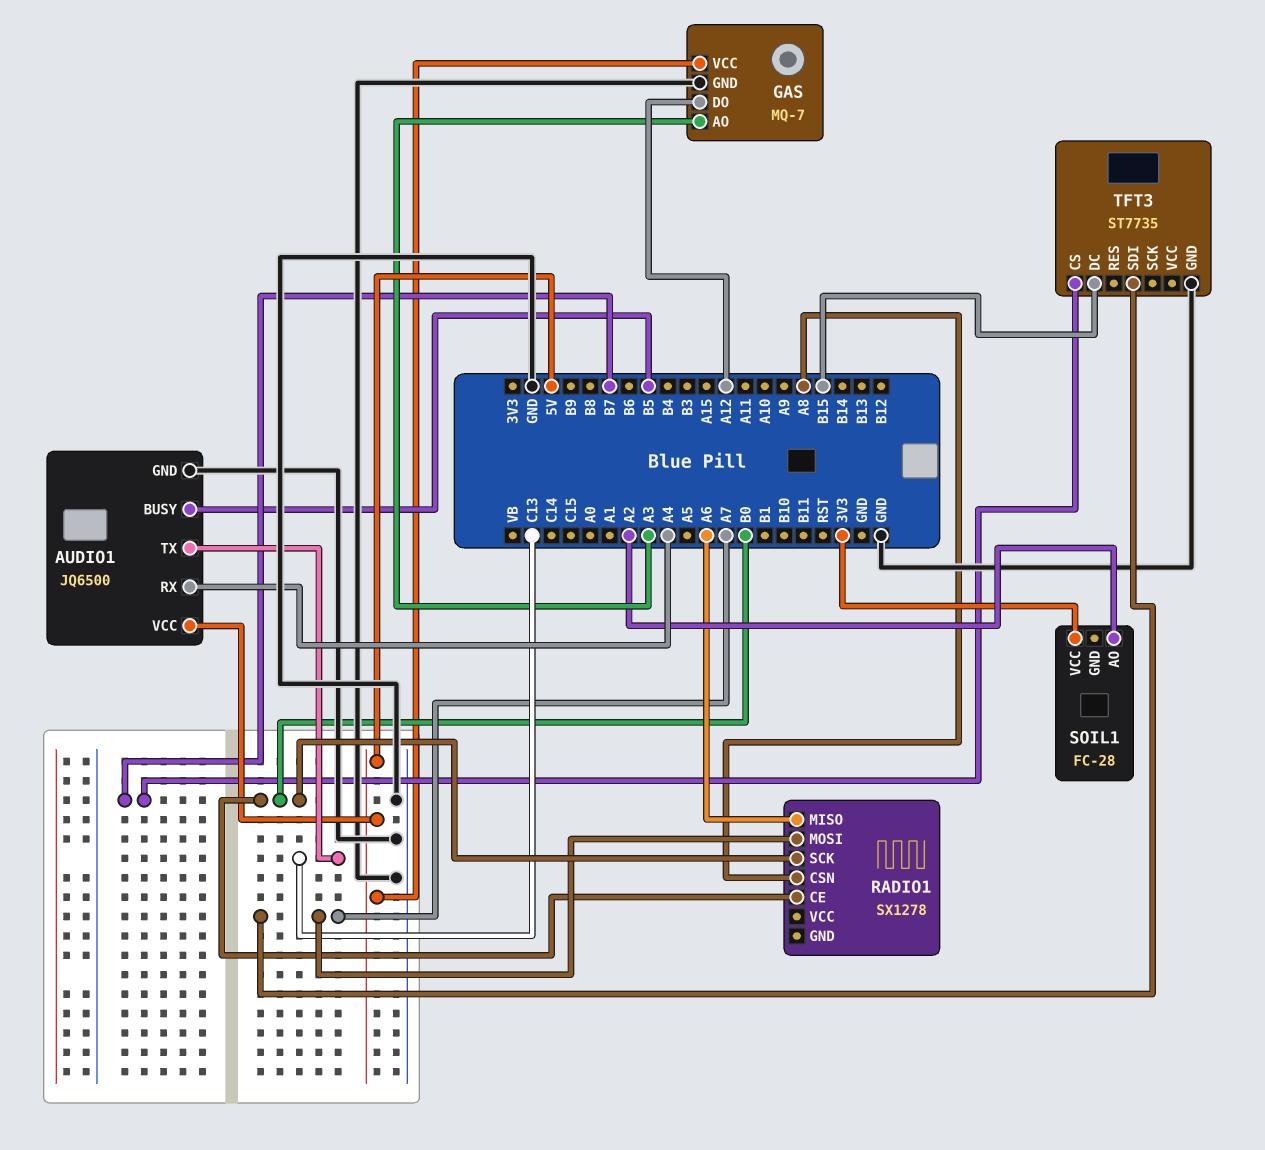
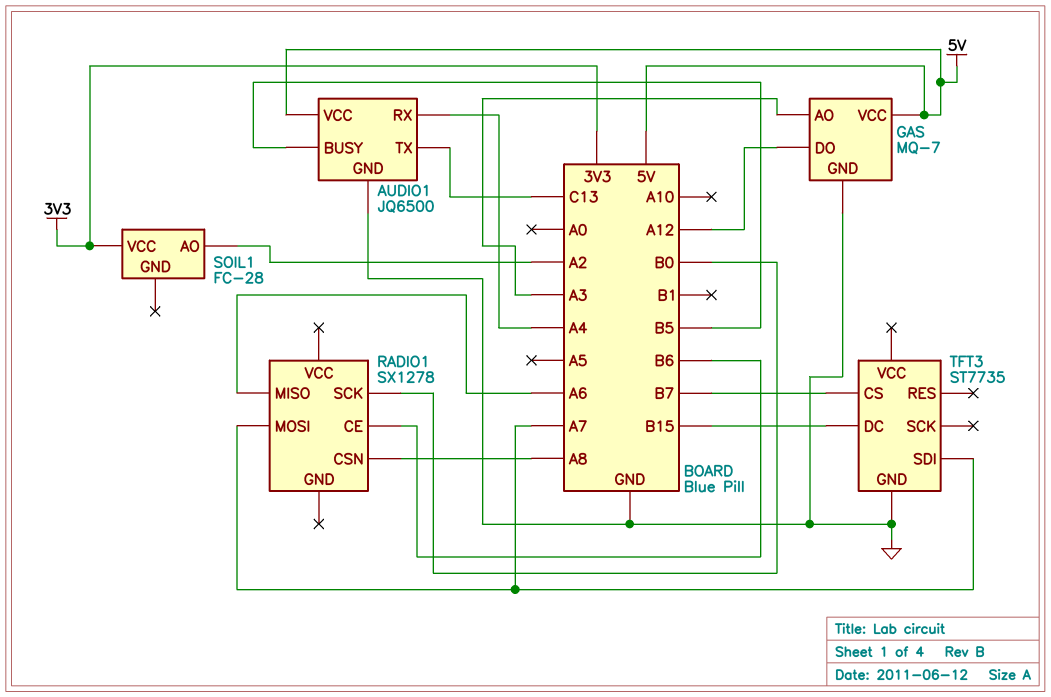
RADIO1 pin CE: B0 -> B6

